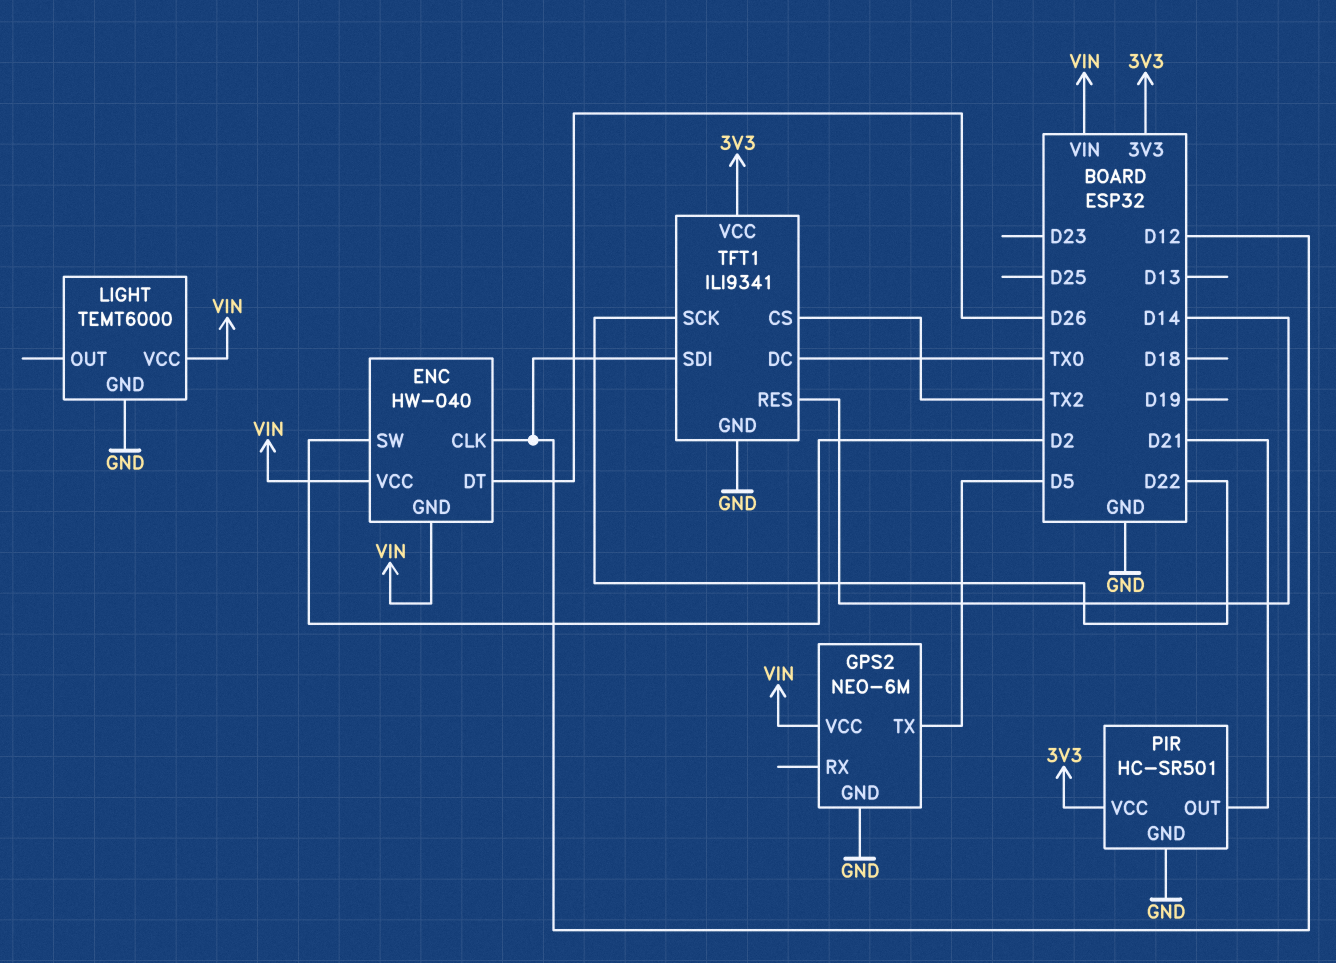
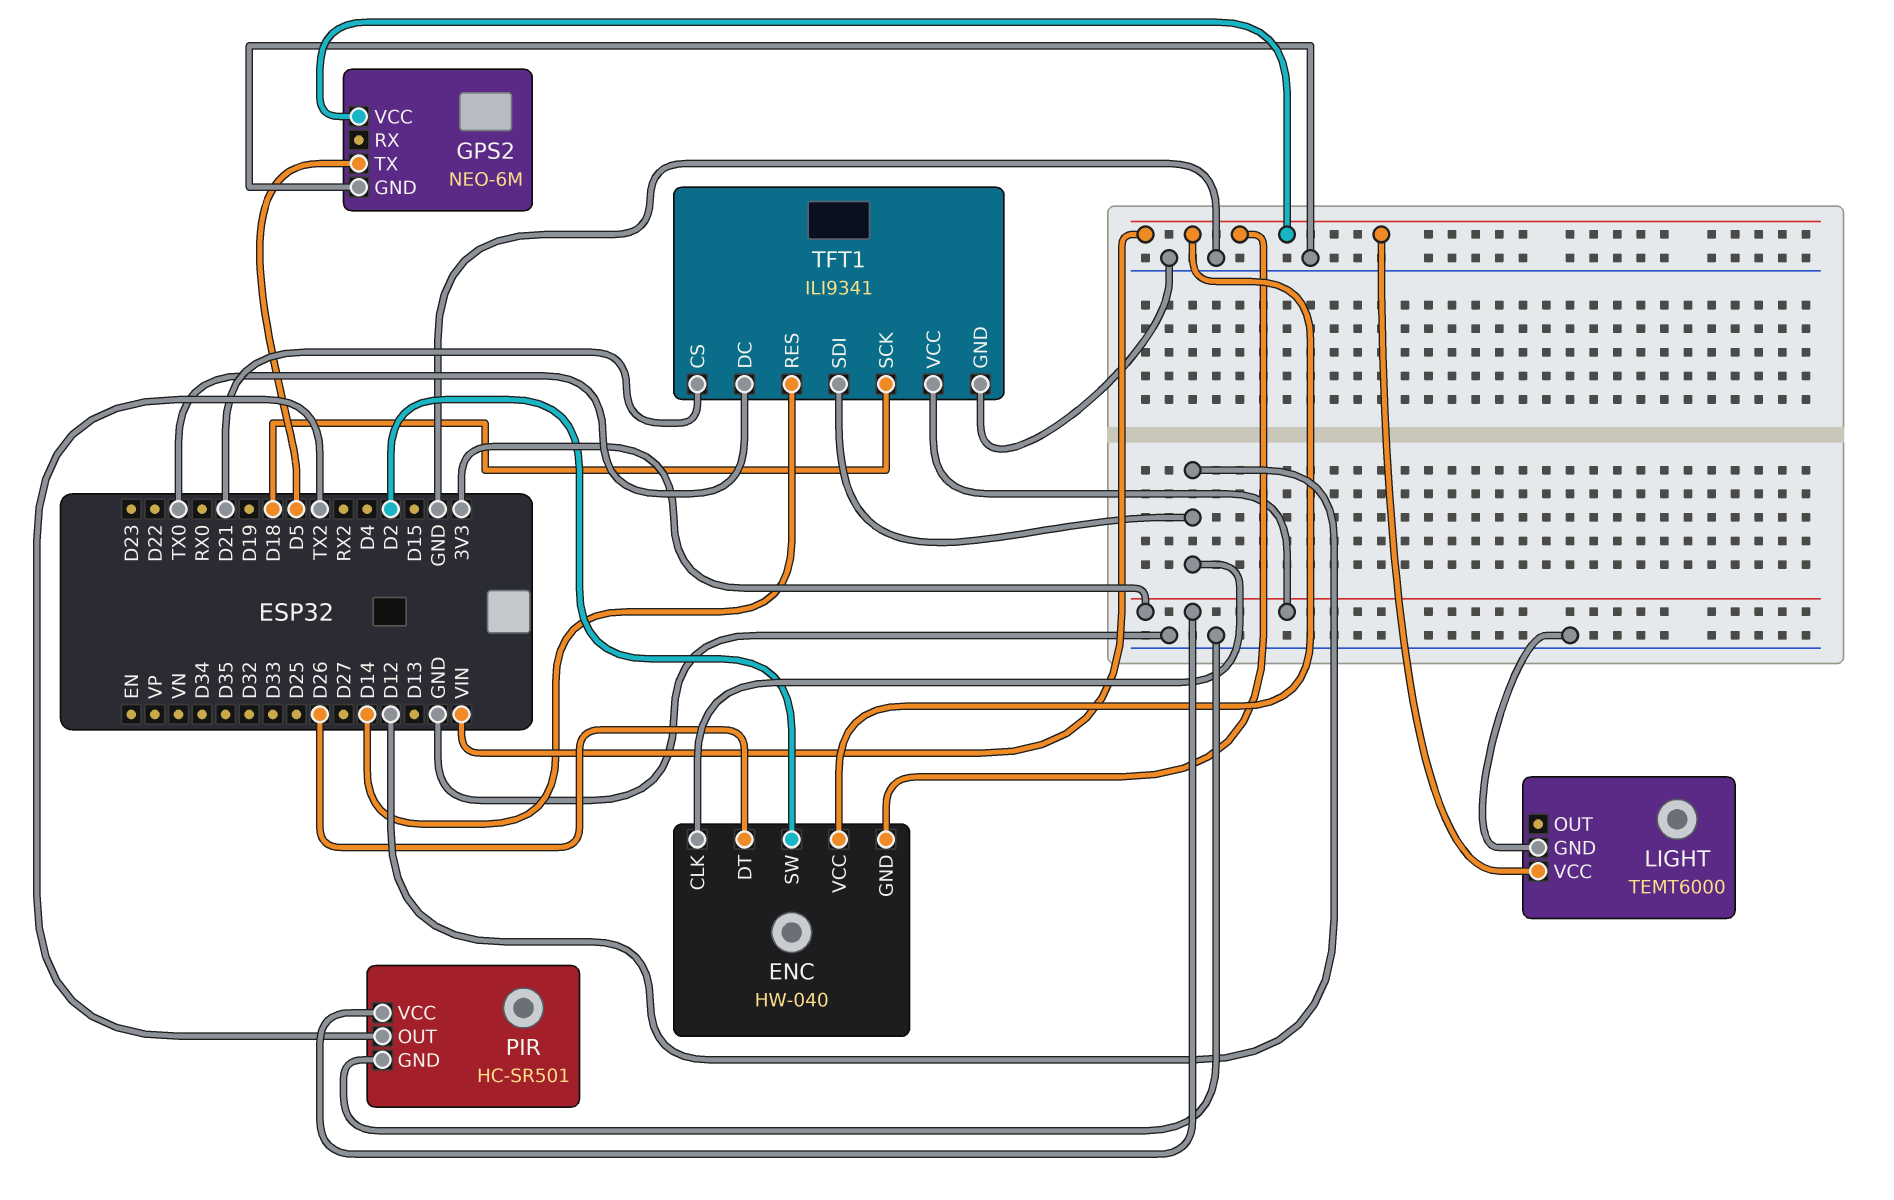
PIR pin OUT: D21 -> TX2
TFT1 pin CS: TX2 -> D21
TFT1 pin SCK: D22 -> D18

